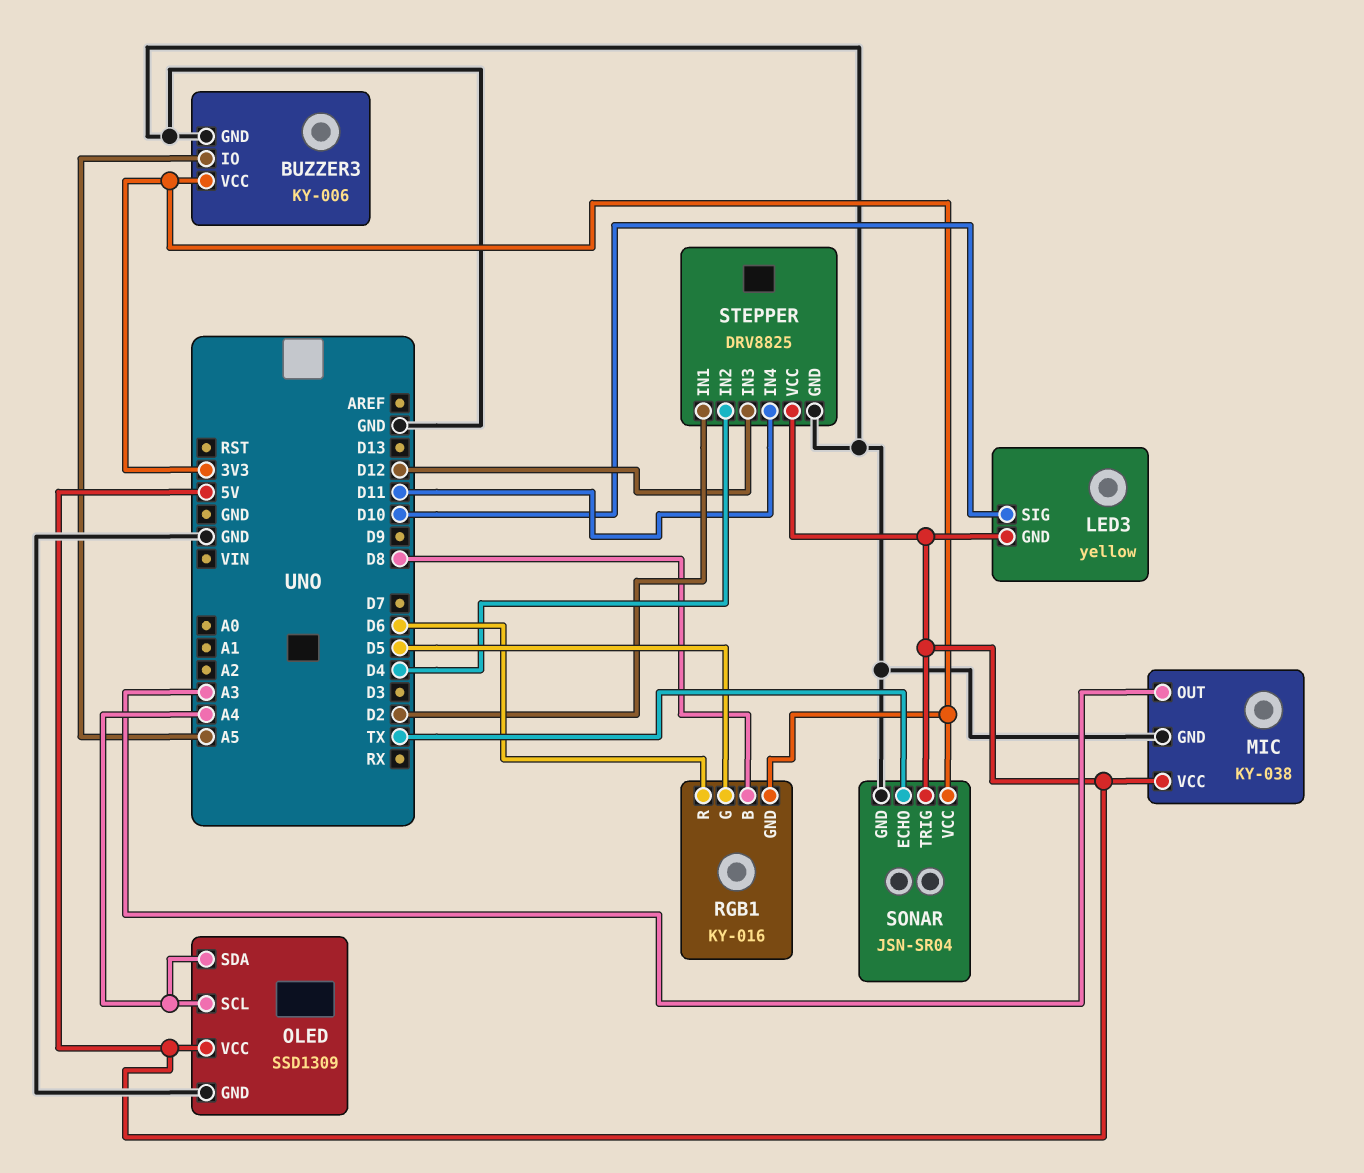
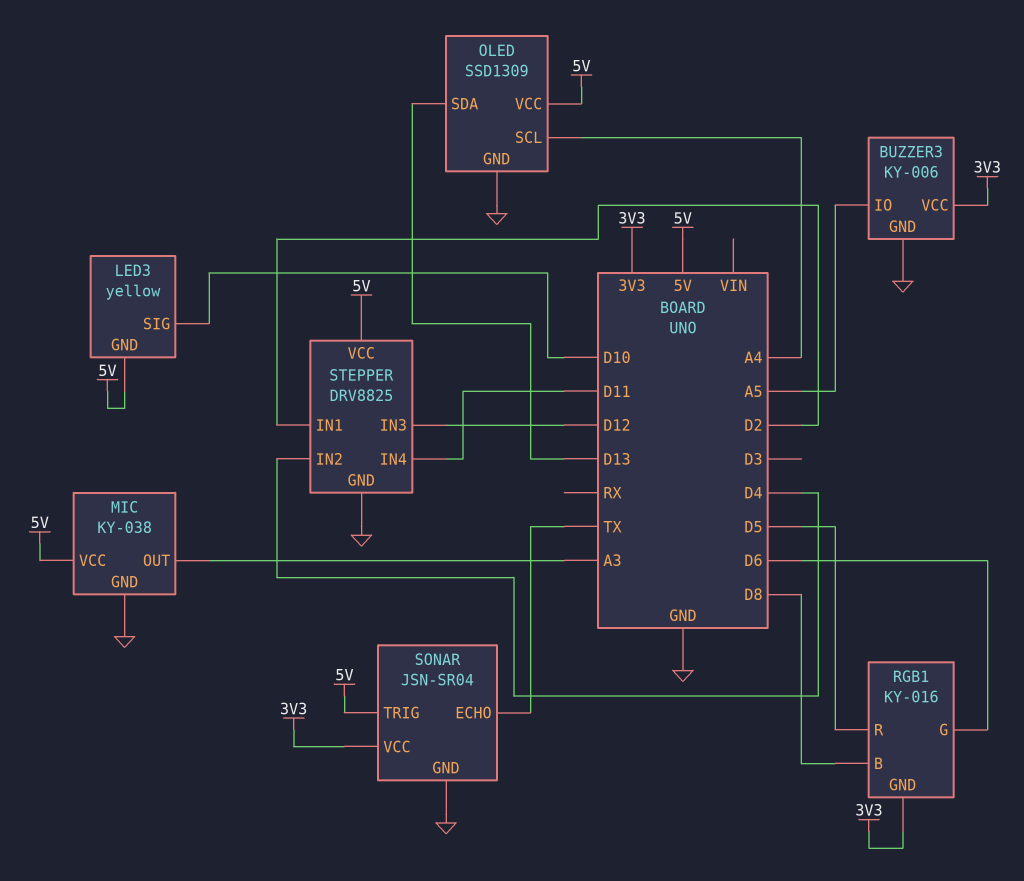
OLED pin SDA: A4 -> D13
RGB1 pin G: D5 -> D6
RGB1 pin R: D6 -> D5

